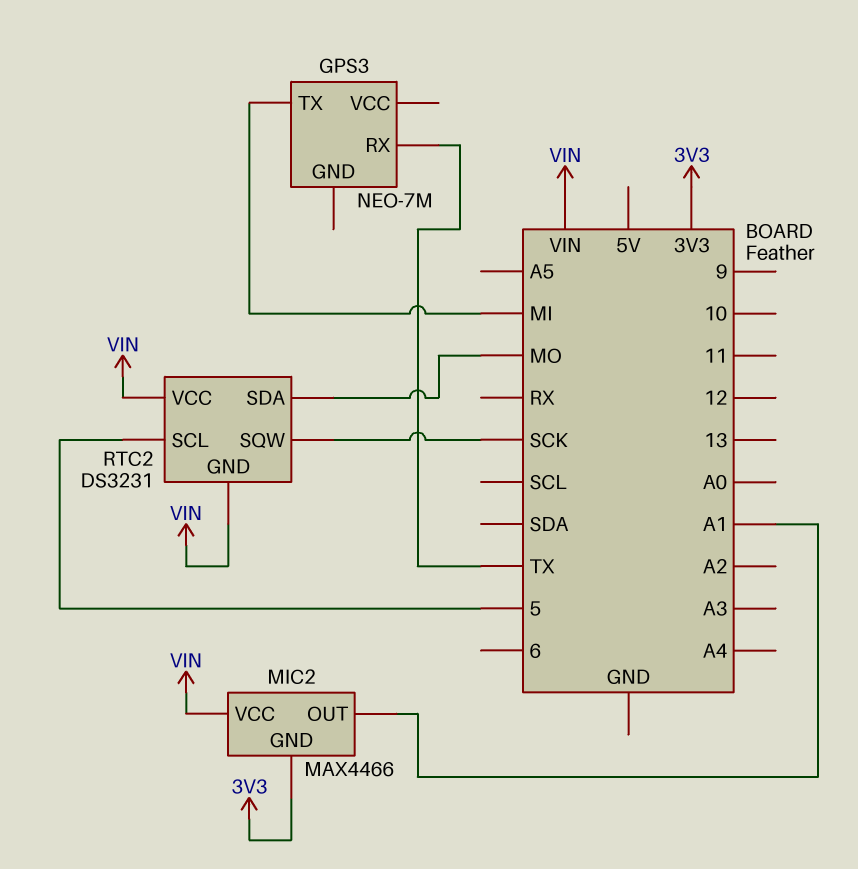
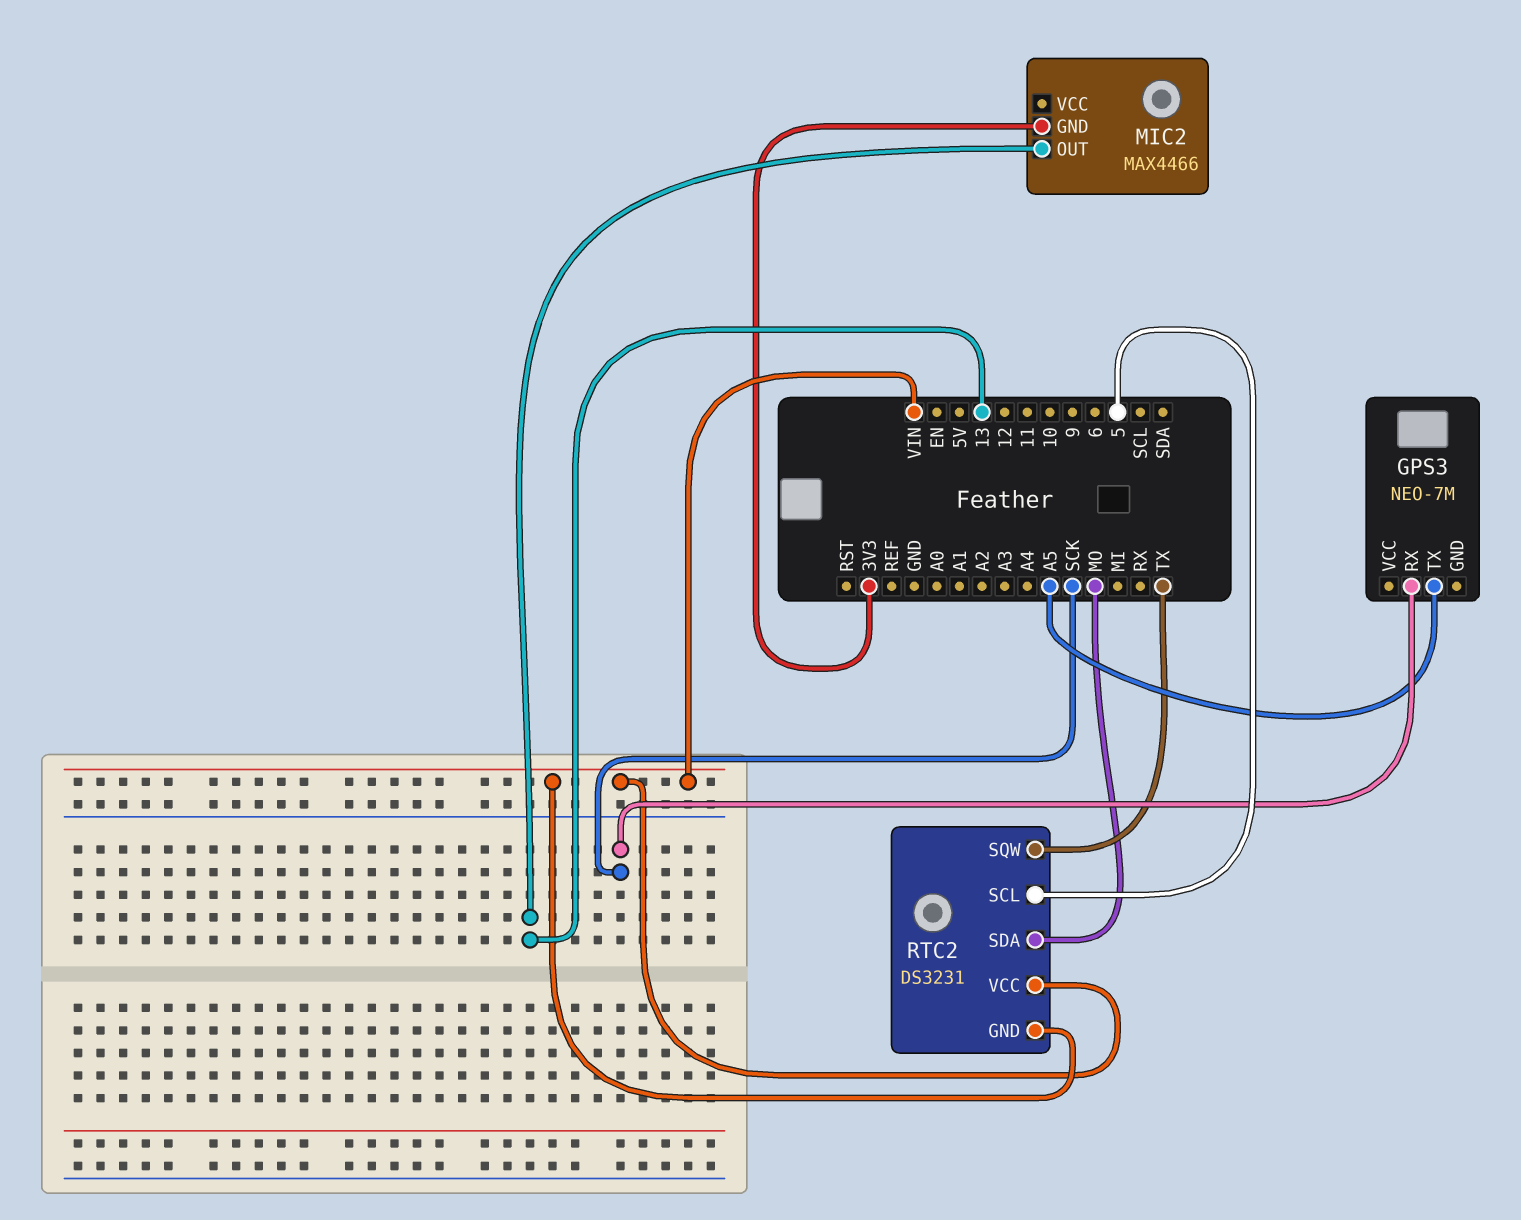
GPS3 pin RX: TX -> SCK
GPS3 pin TX: MI -> A5
MIC2 pin OUT: A1 -> 13
MIC2 pin VCC: VIN -> none
RTC2 pin SQW: SCK -> TX

